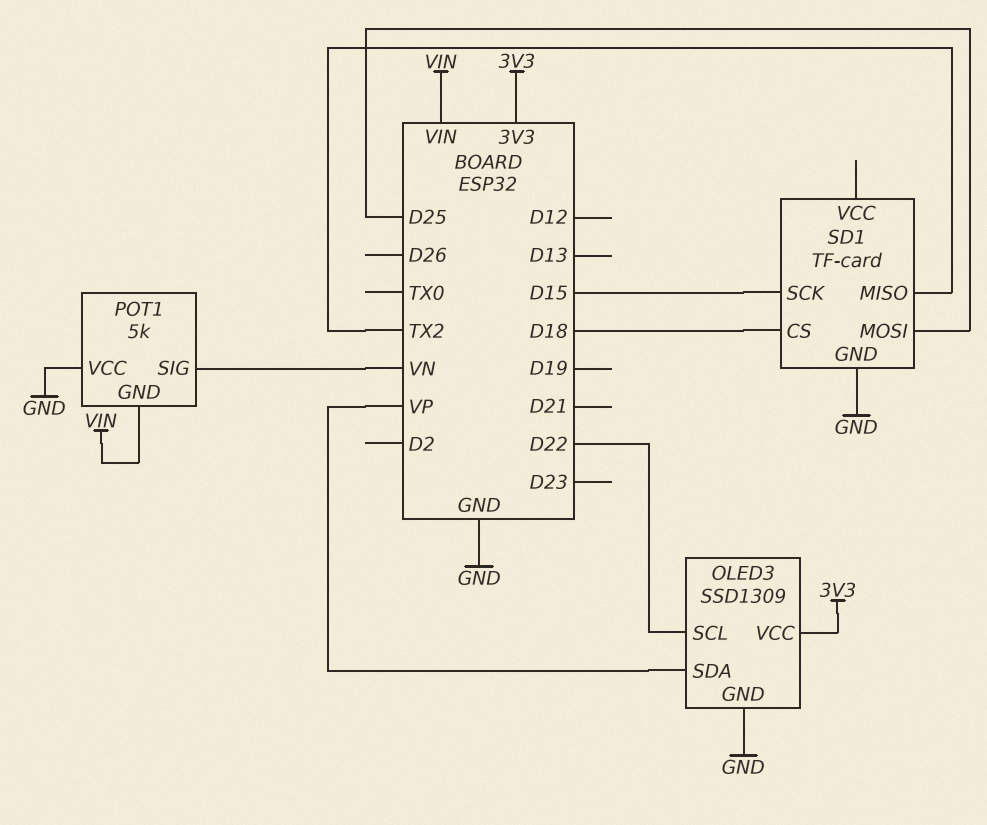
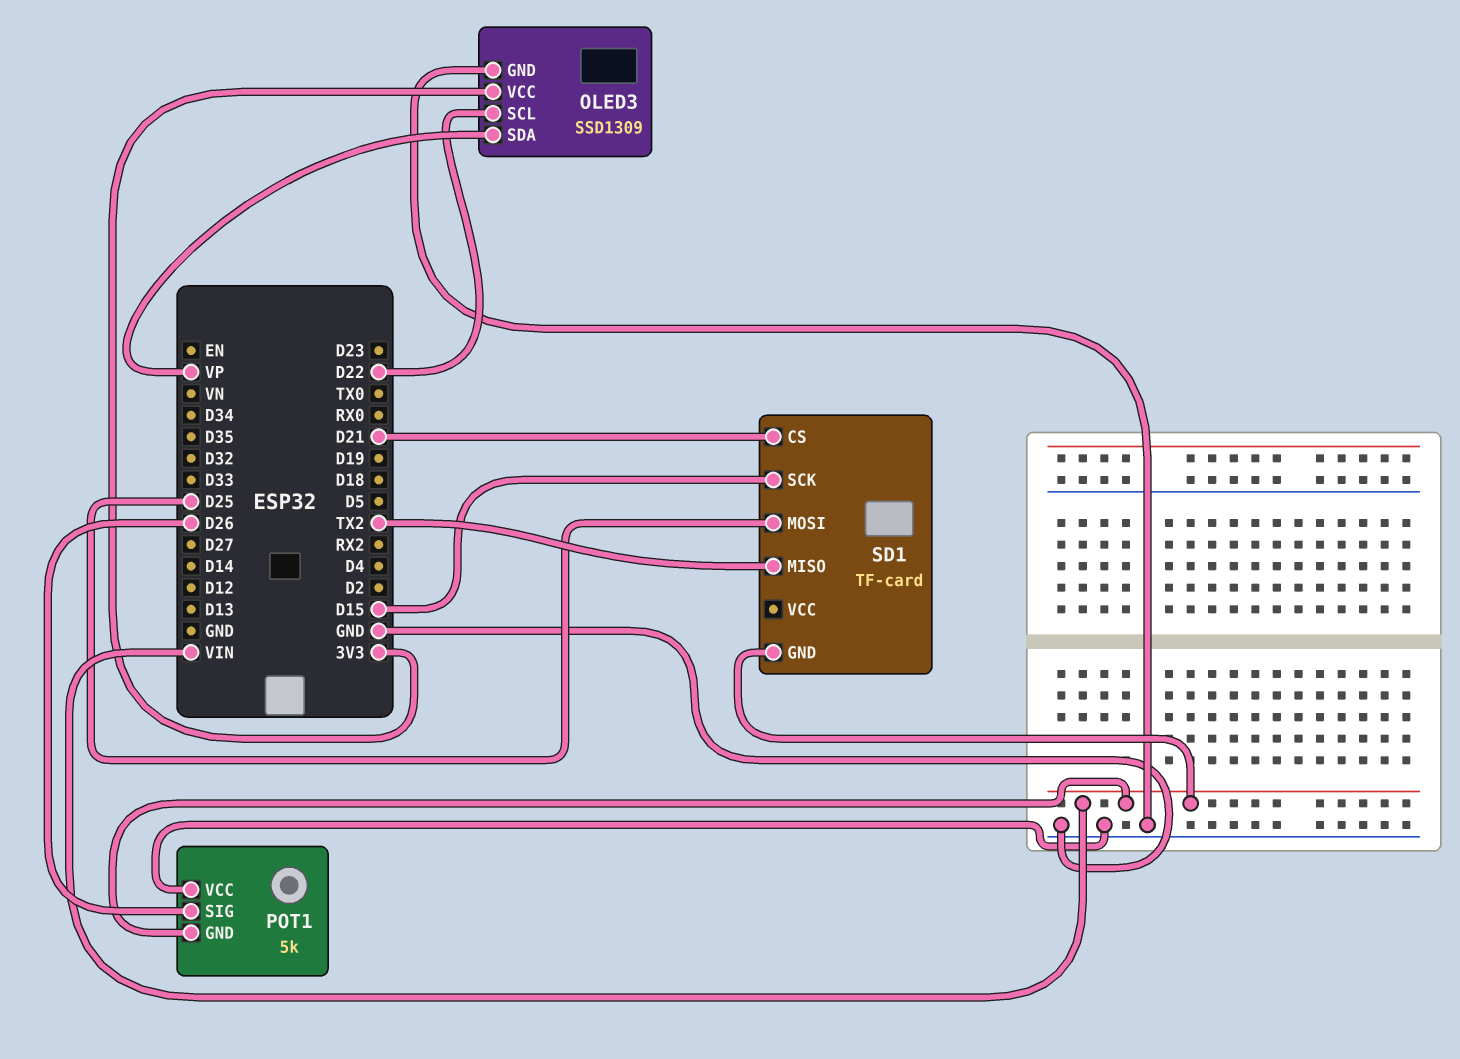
POT1 pin SIG: VN -> D26
SD1 pin CS: D18 -> D21
SD1 pin GND: GND -> VIN

